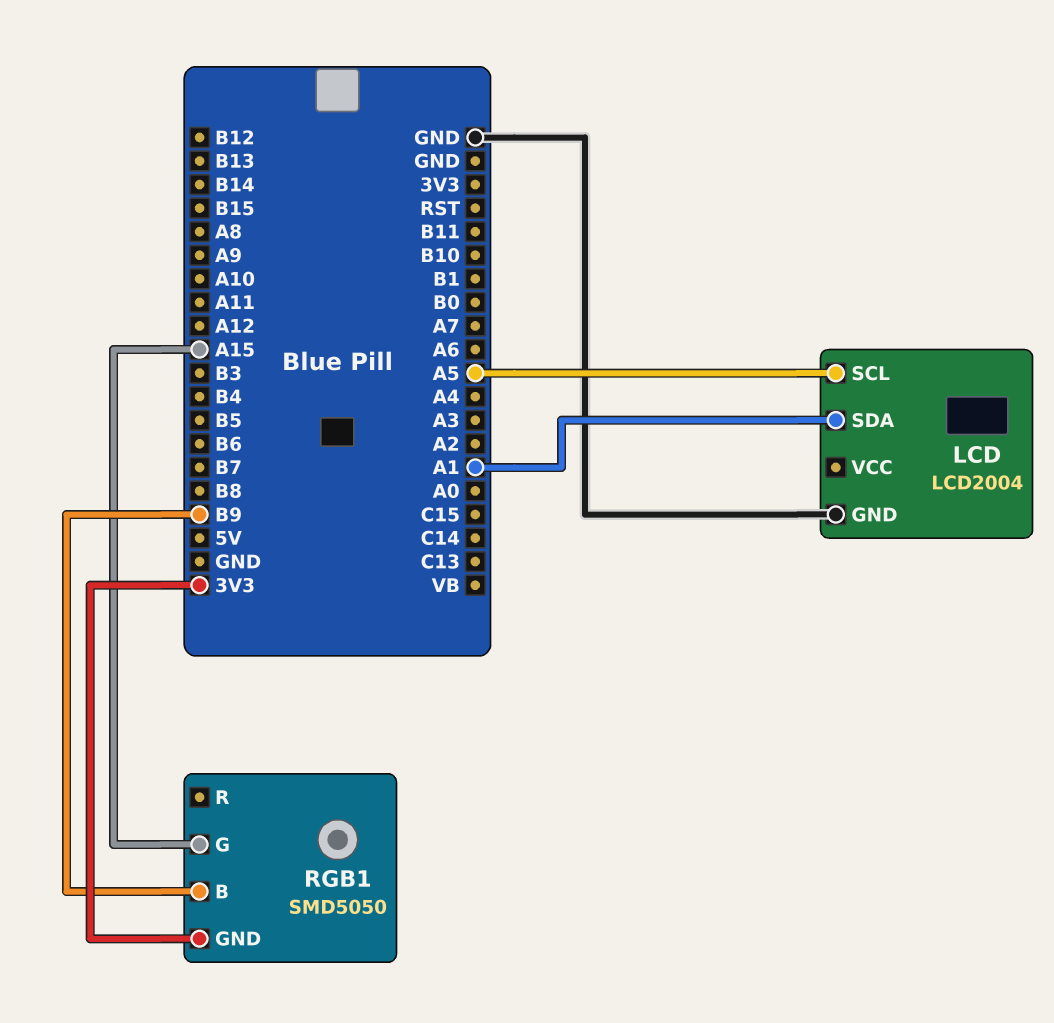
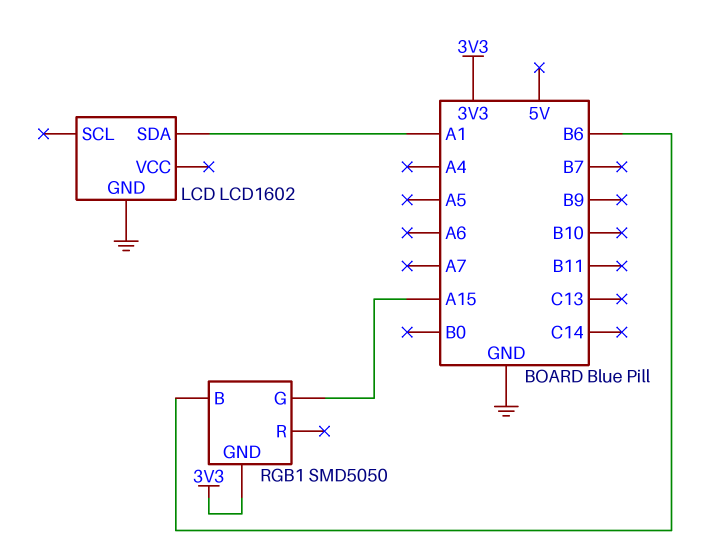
LCD: LCD2004 -> LCD1602
LCD pin SCL: A5 -> none
RGB1 pin B: B9 -> B6

